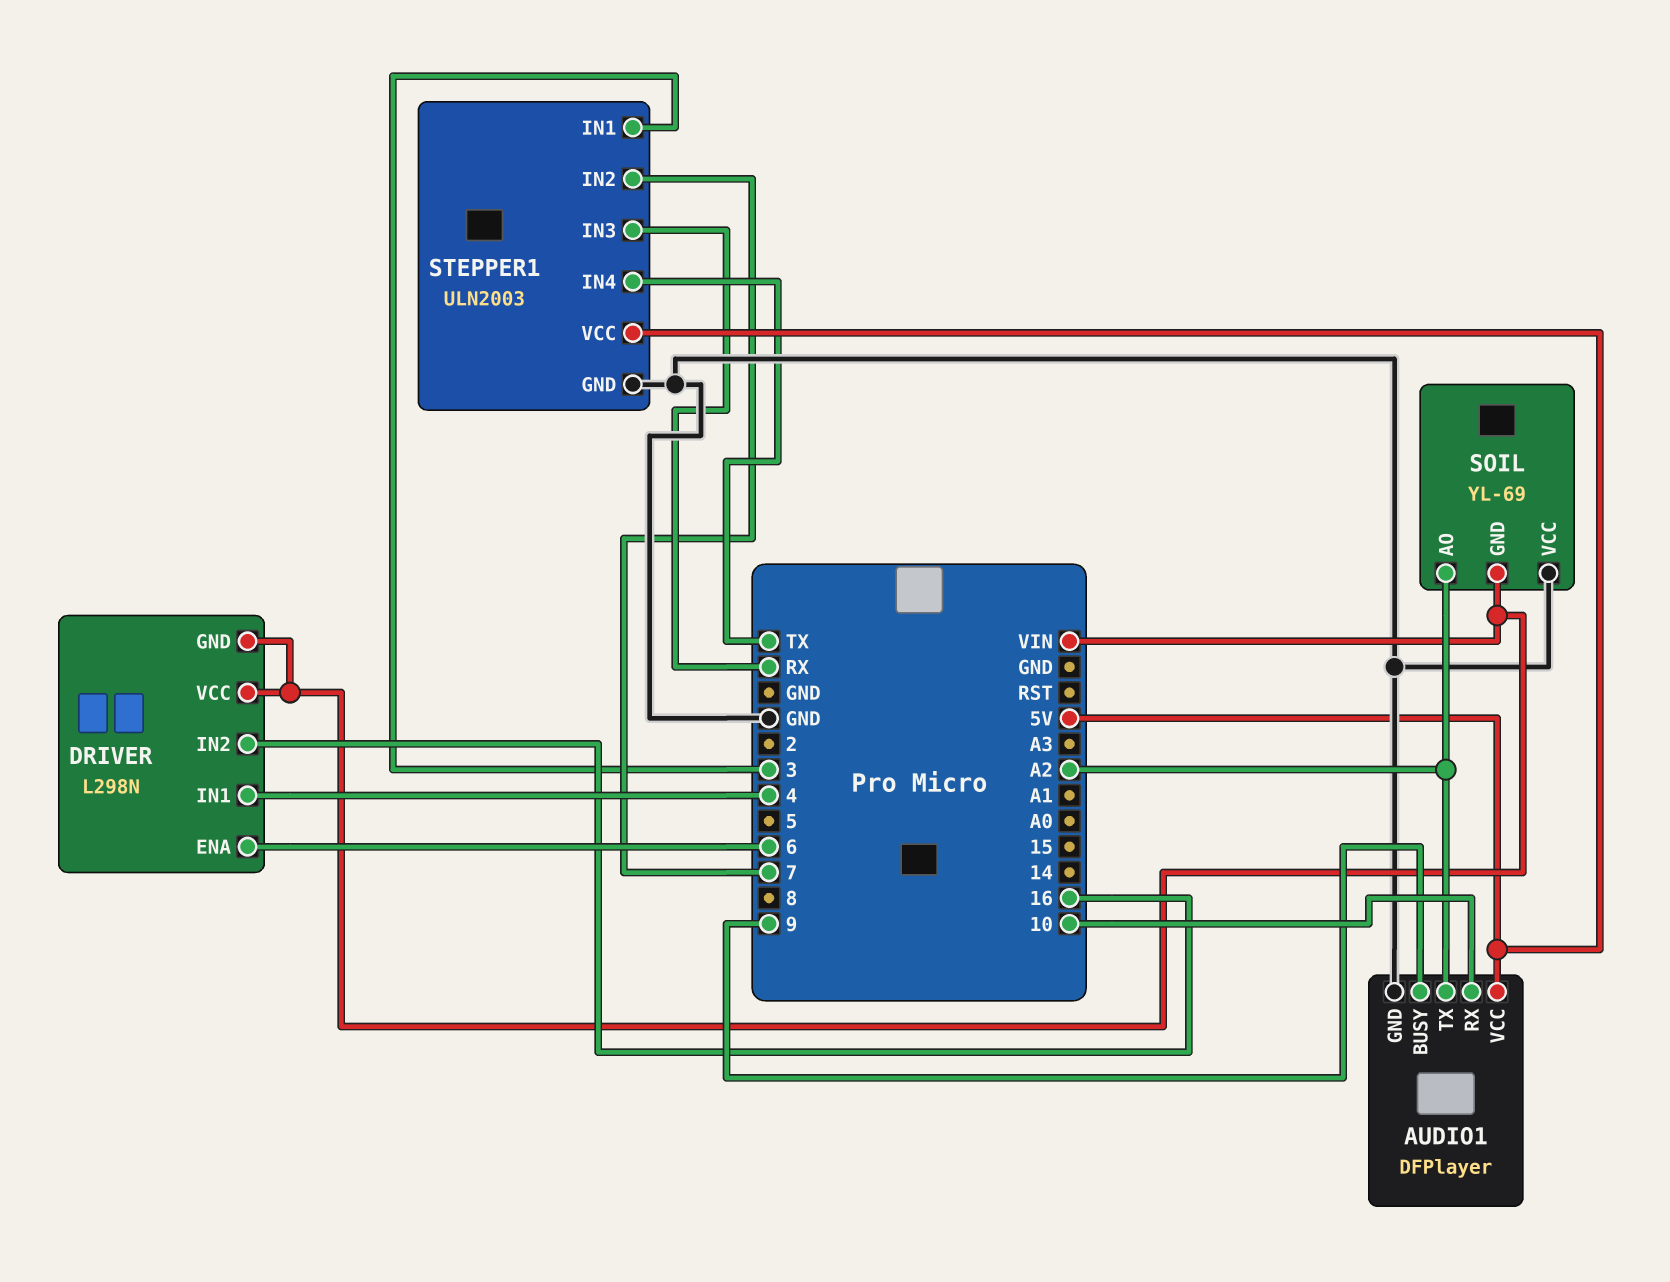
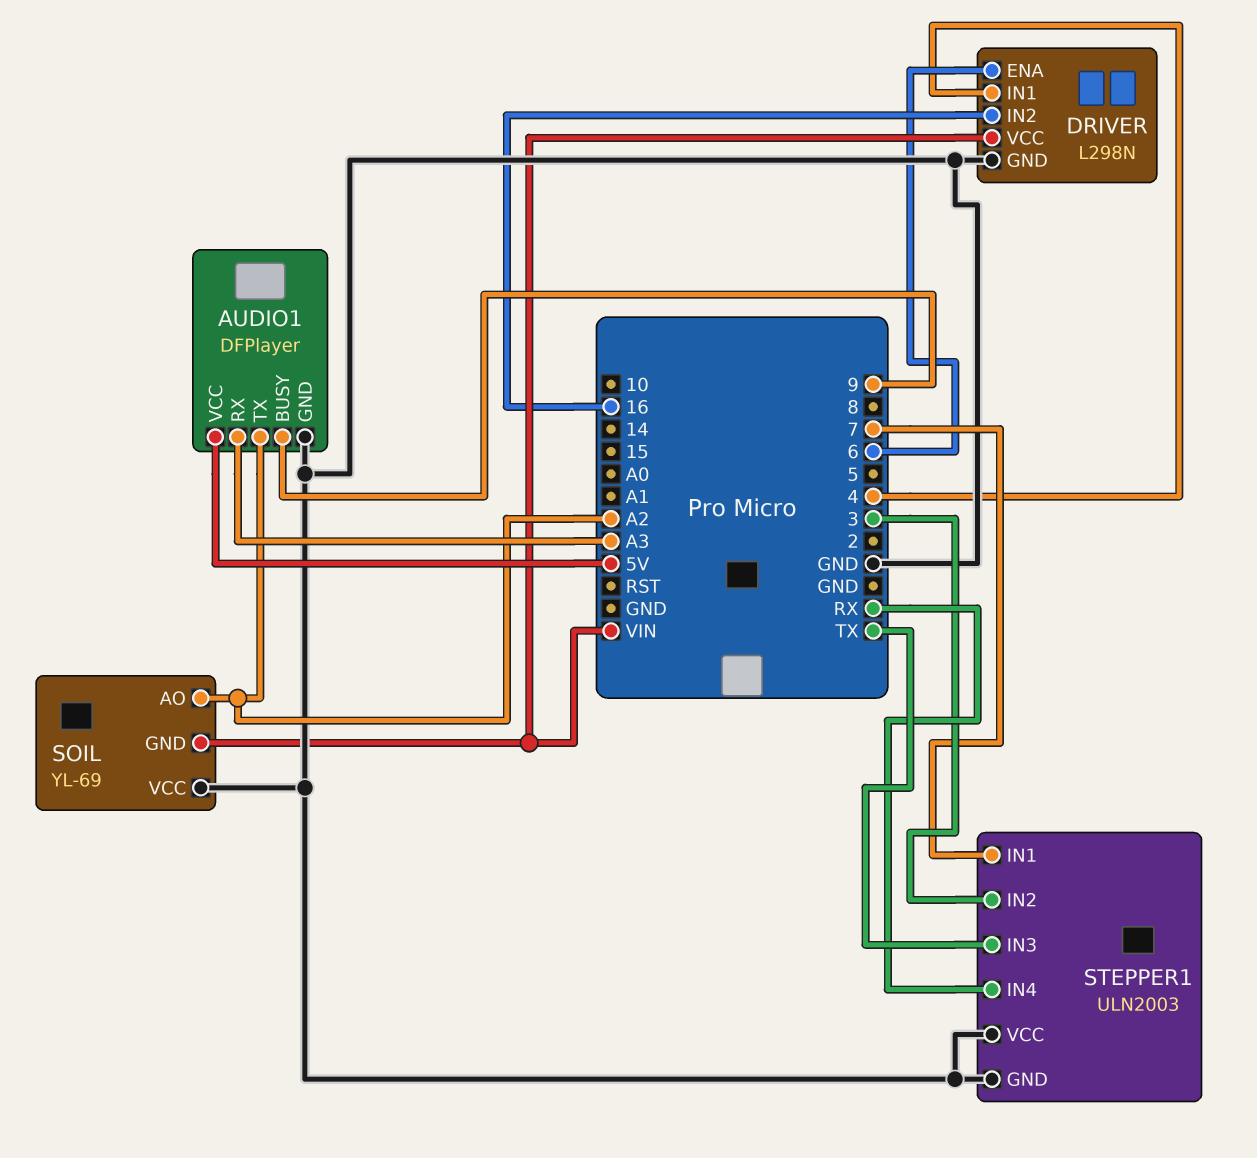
AUDIO1 pin RX: 10 -> A3
DRIVER pin GND: VIN -> GND
STEPPER1 pin IN1: 3 -> 7
STEPPER1 pin IN2: 7 -> 3
STEPPER1 pin IN3: RX -> TX
STEPPER1 pin IN4: TX -> RX
STEPPER1 pin VCC: 5V -> GND

